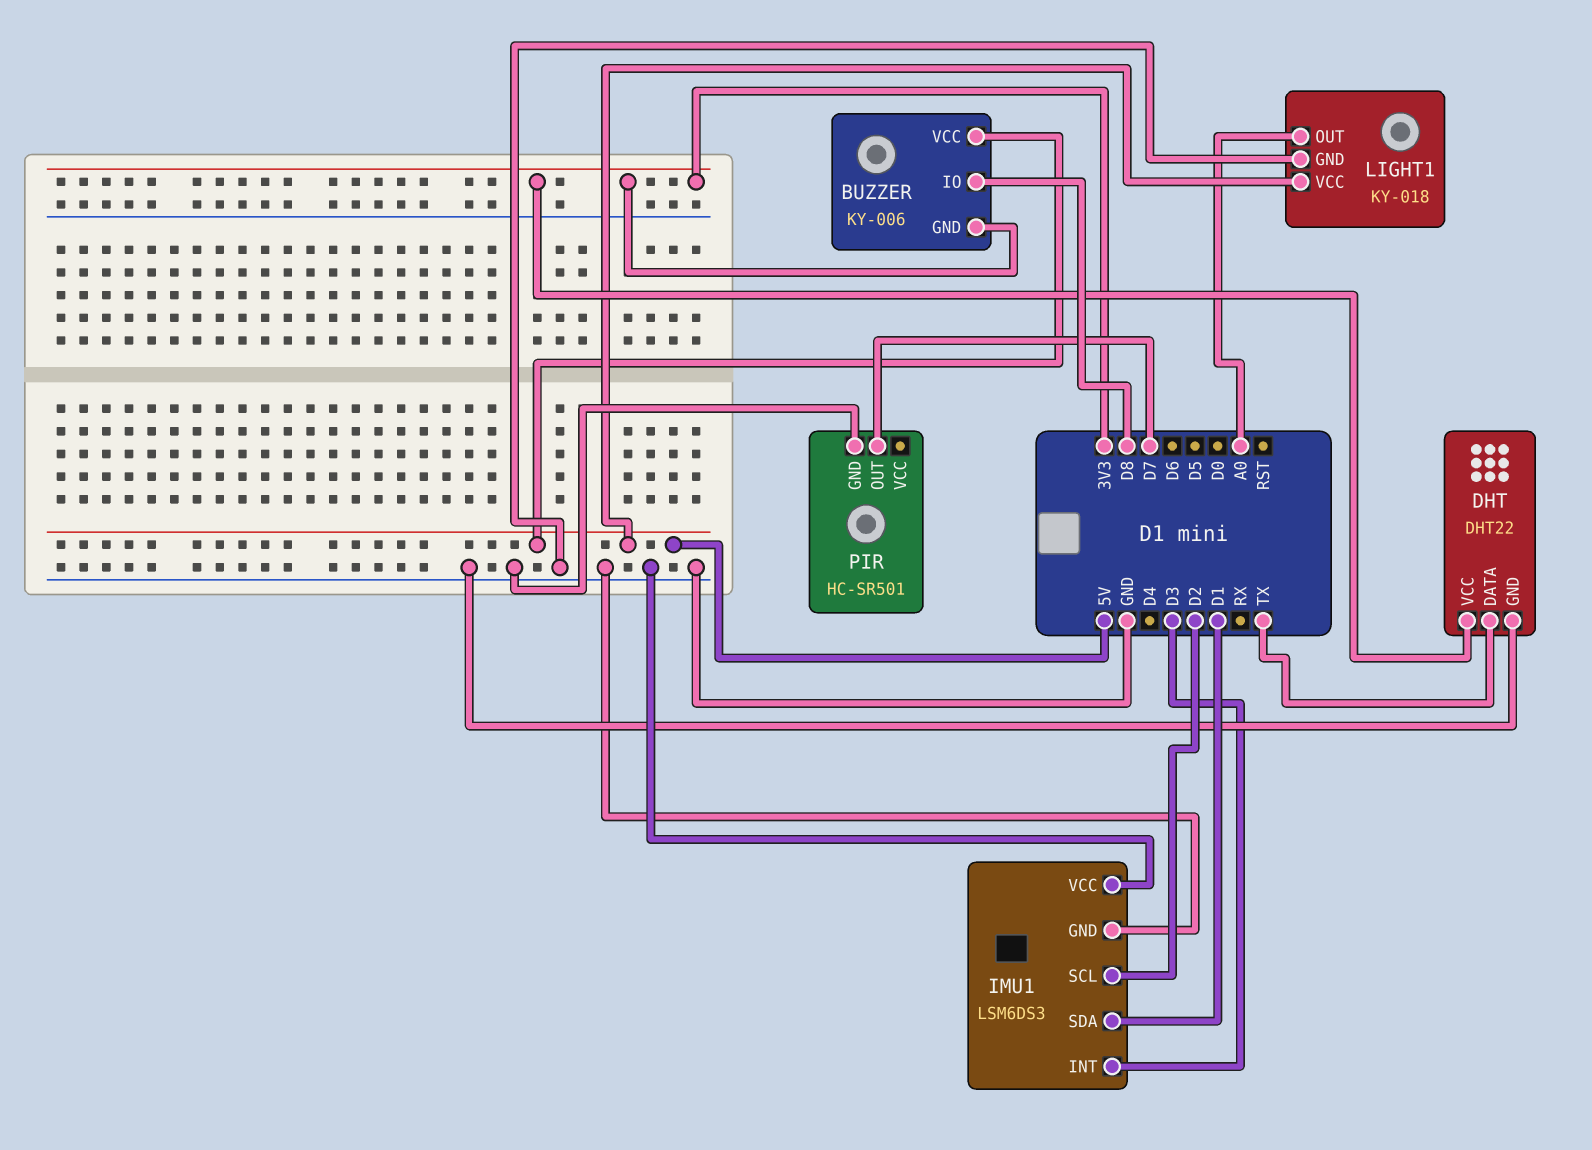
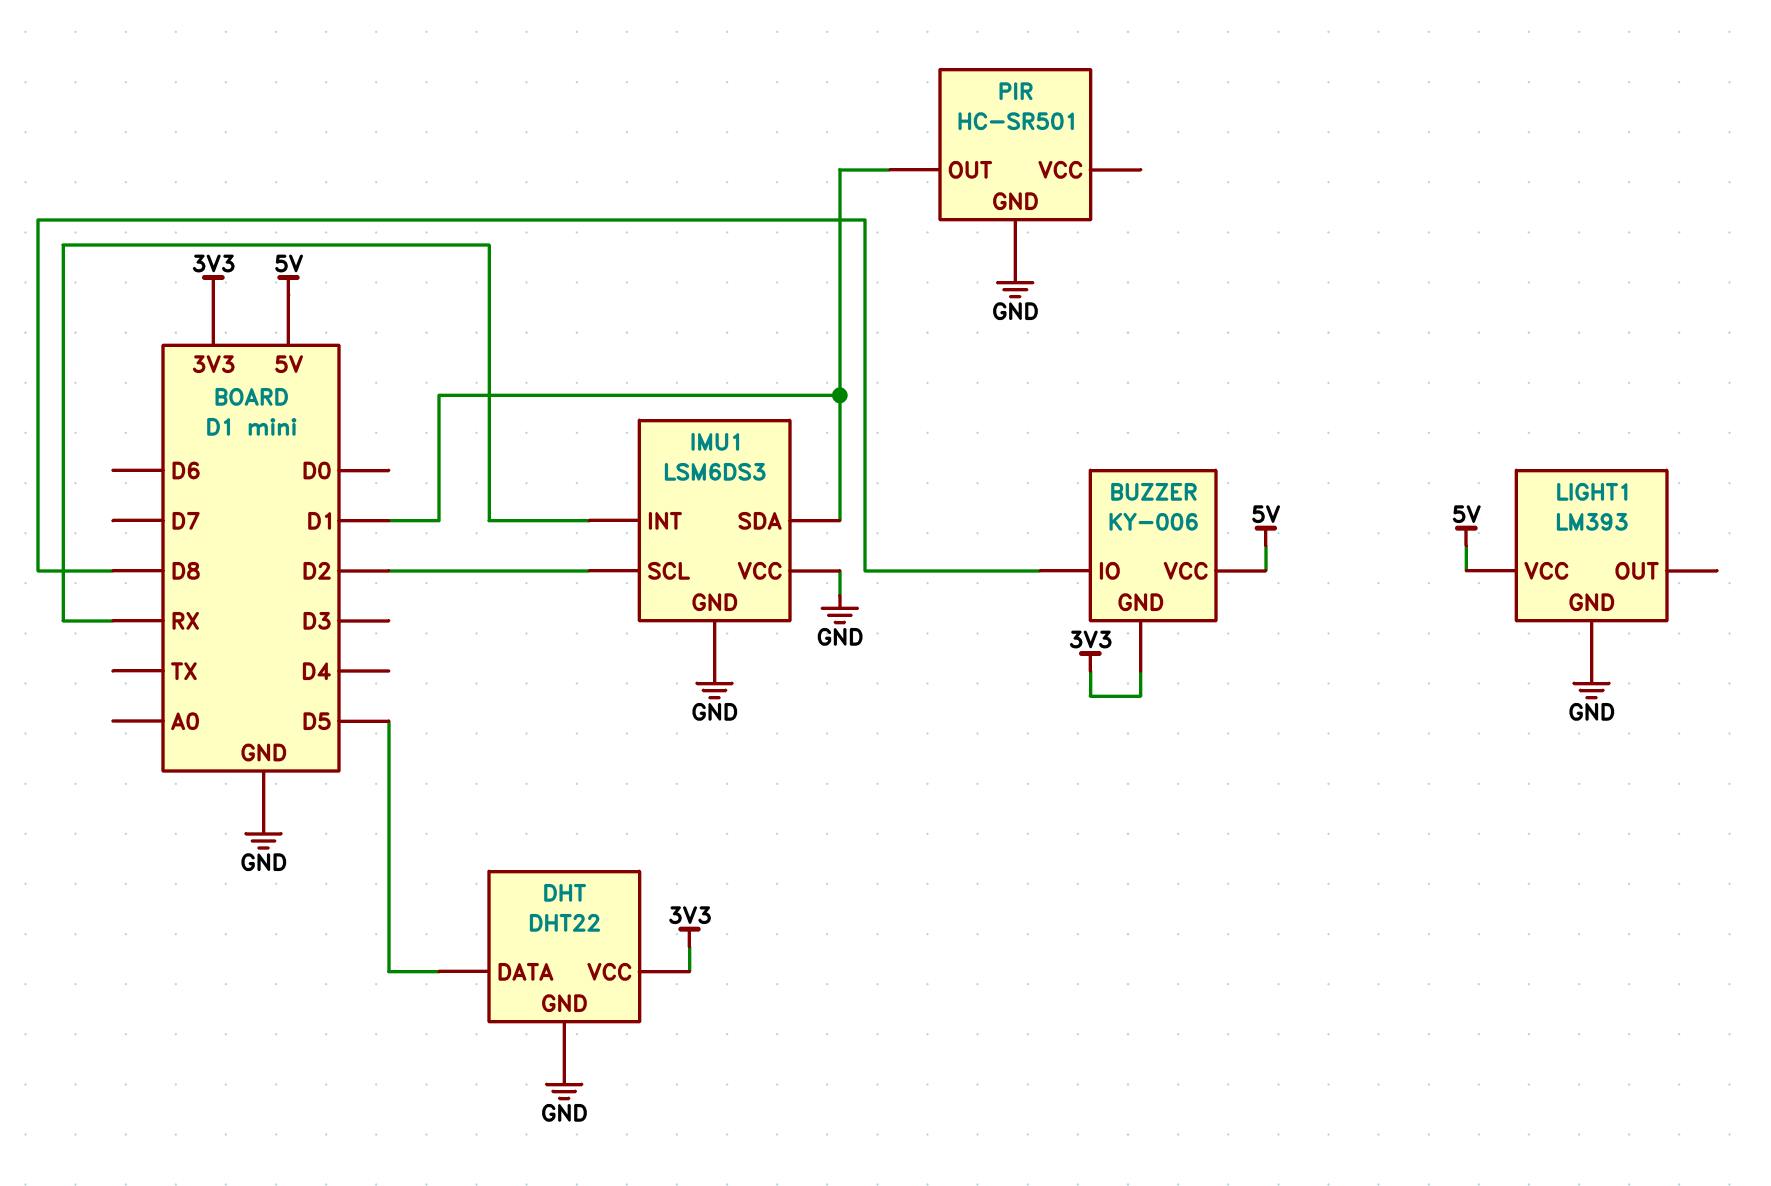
DHT pin DATA: TX -> D5
IMU1 pin INT: D3 -> RX
LIGHT1: KY-018 -> LM393
LIGHT1 pin OUT: A0 -> none
PIR pin OUT: D7 -> D1

